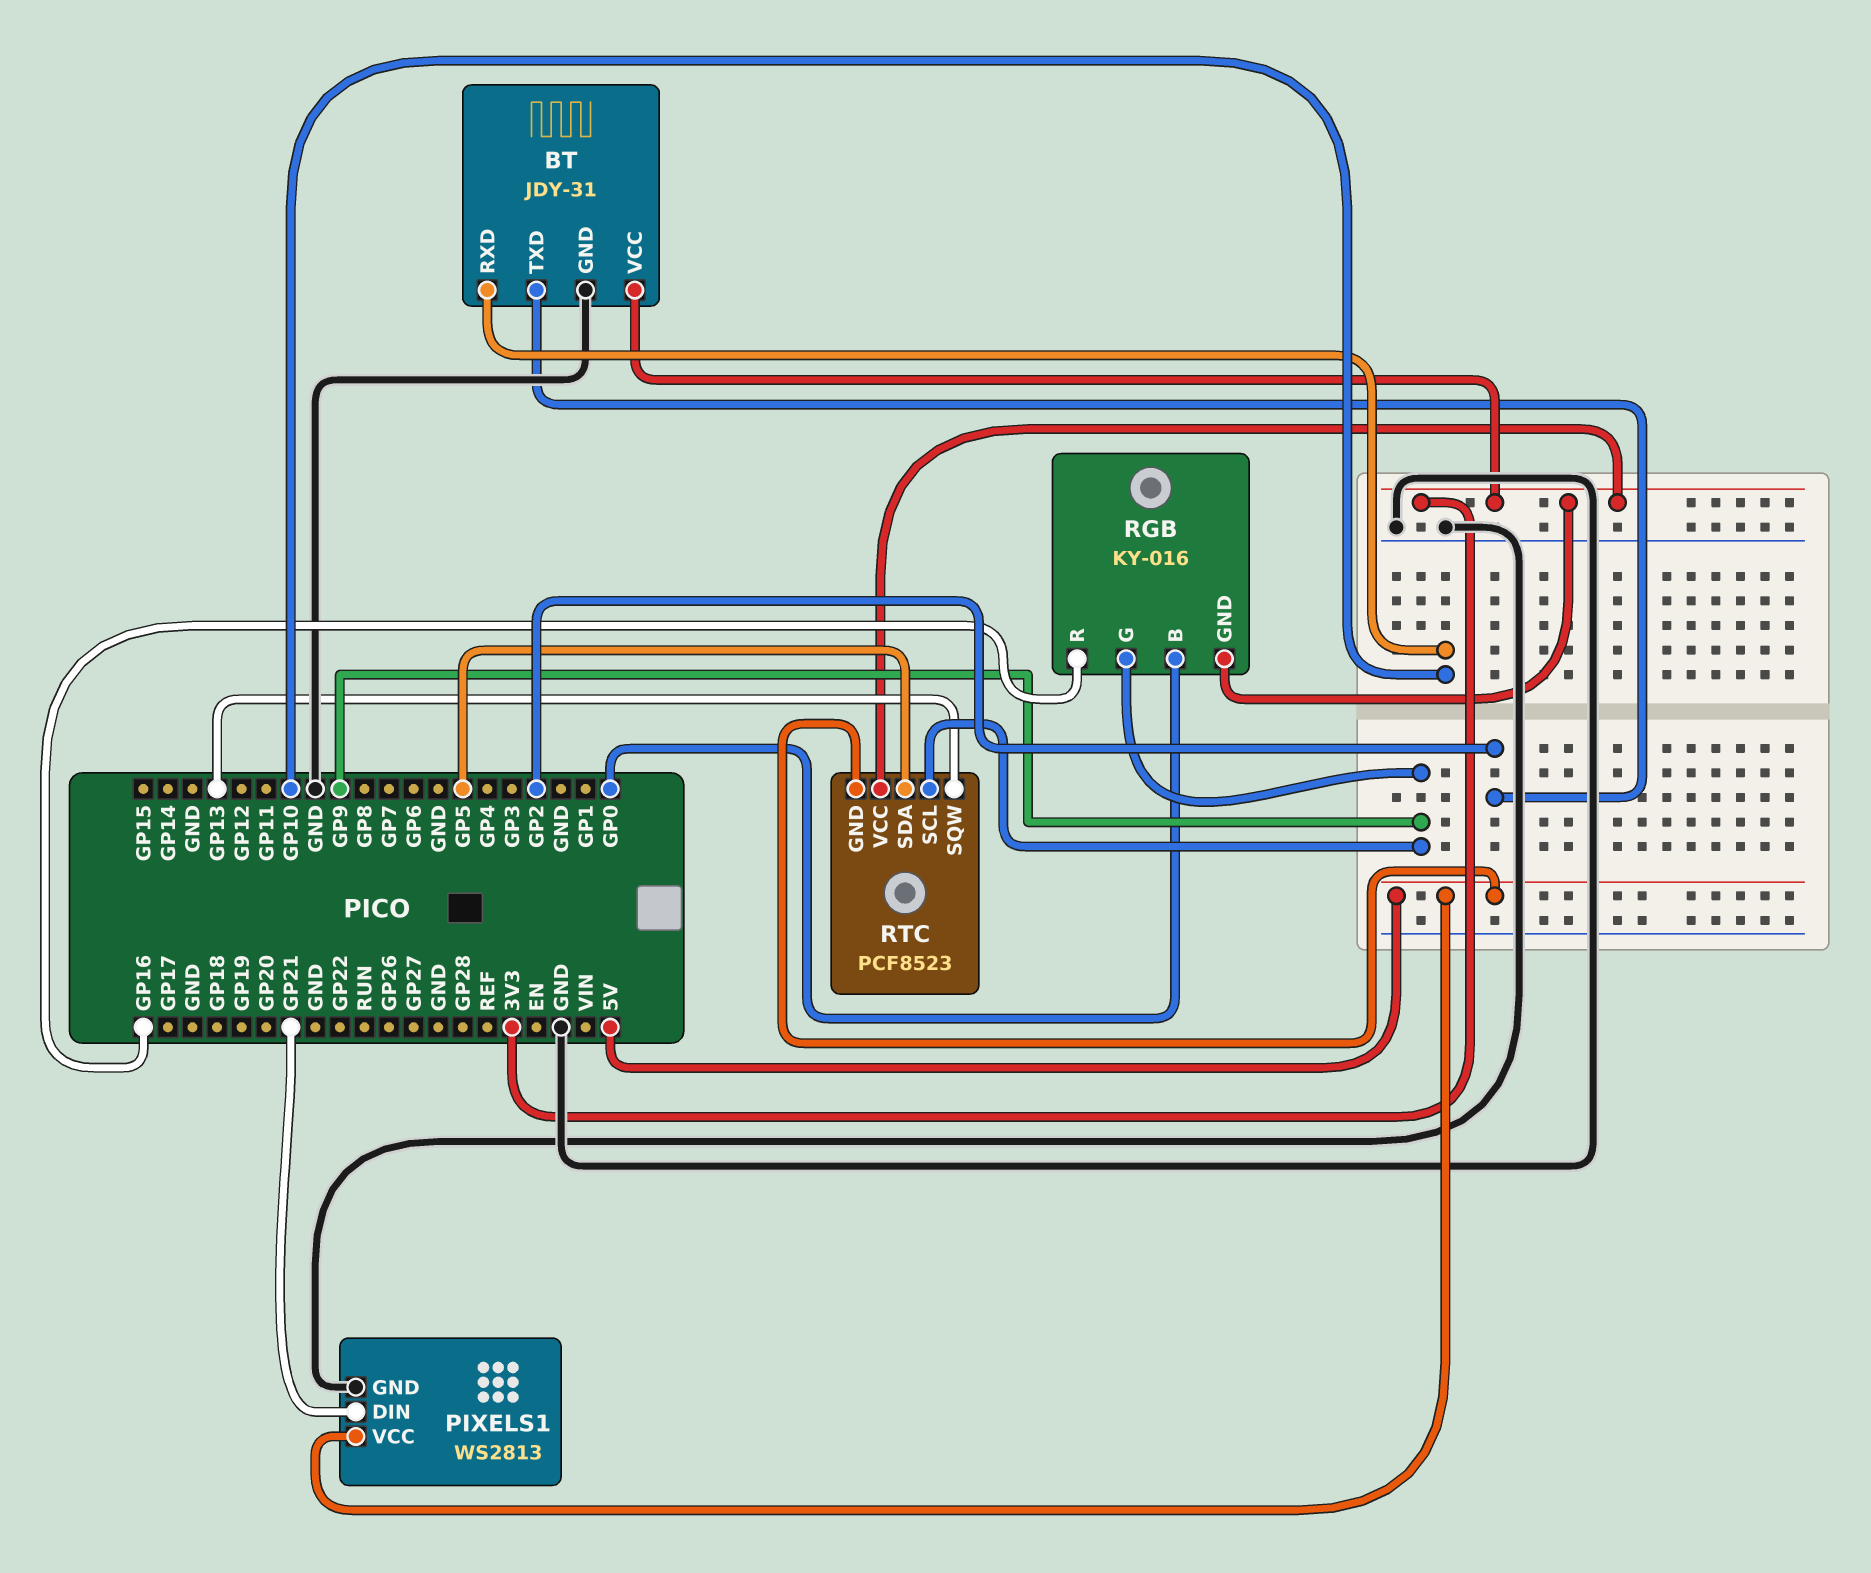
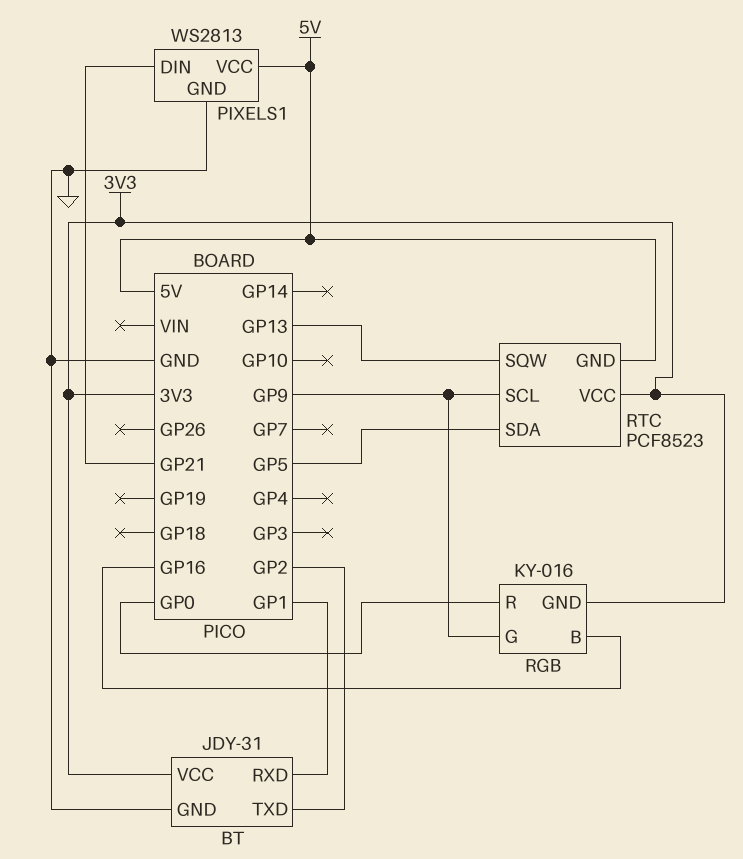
BT pin RXD: GP10 -> GP1
RGB pin B: GP0 -> GP16
RGB pin R: GP16 -> GP0

